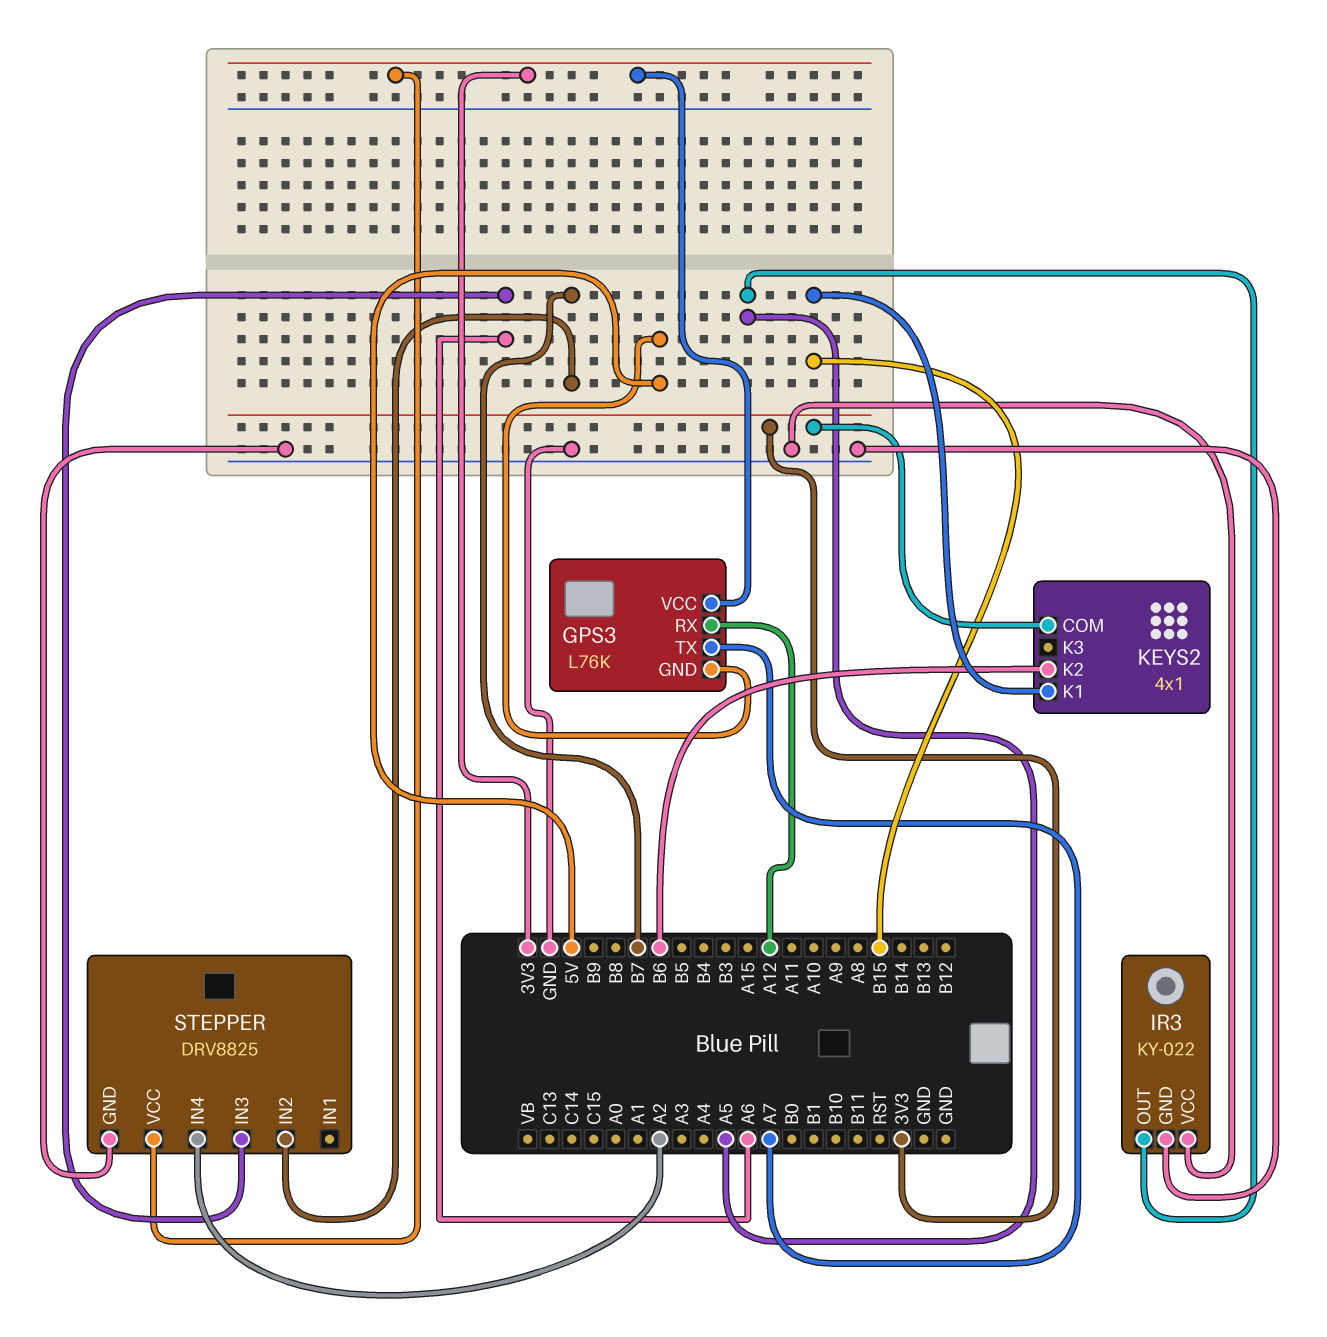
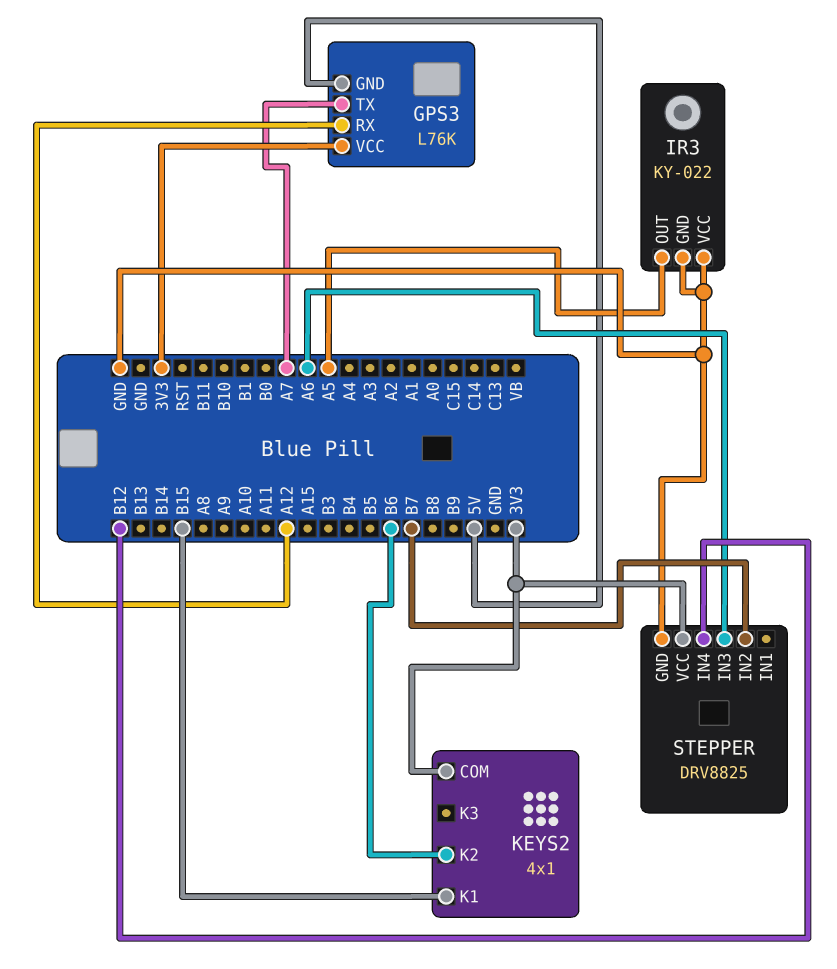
STEPPER pin IN4: A2 -> B12

